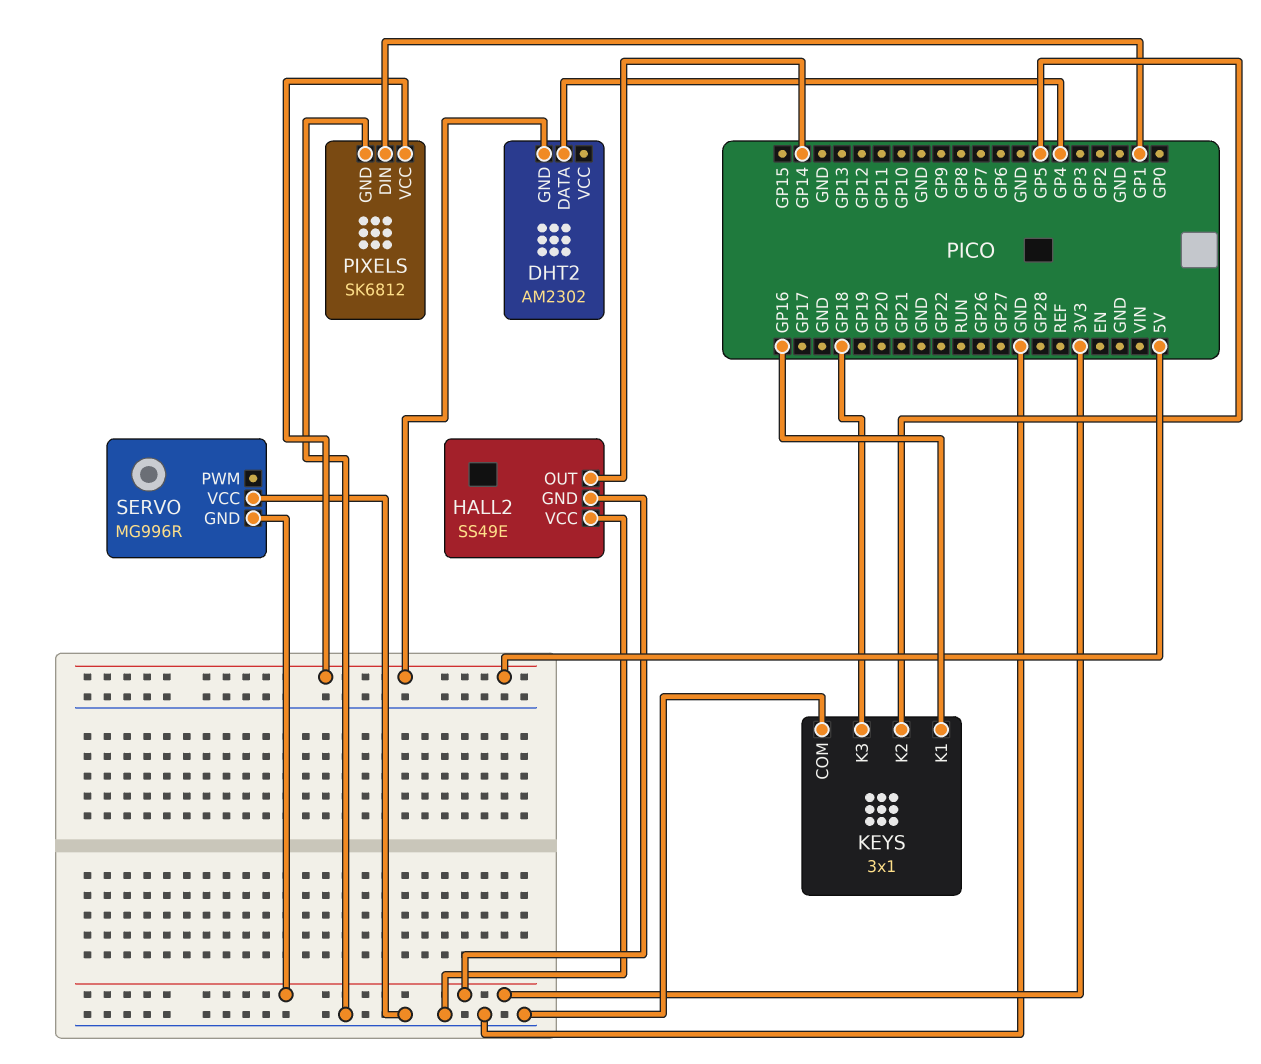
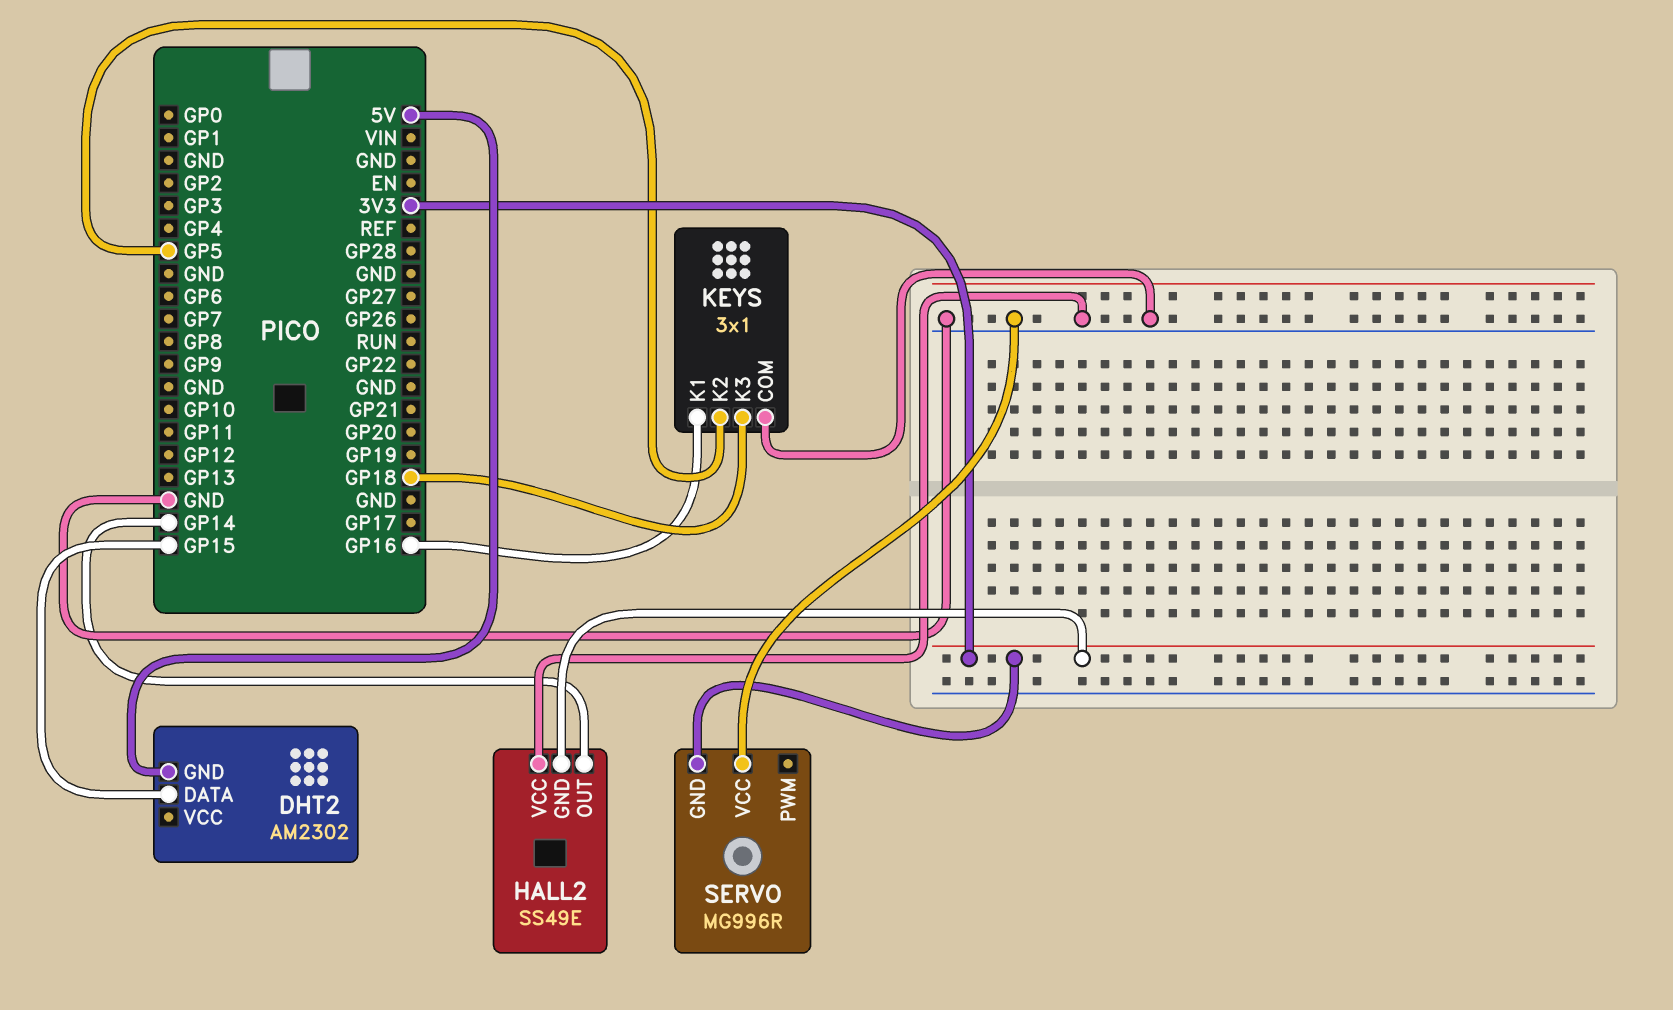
DHT2 pin DATA: GP4 -> GP15
PIXELS: SK6812 -> none
PIXELS pin DIN: GP1 -> none
PIXELS pin GND: GND -> none
PIXELS pin VCC: 5V -> none

